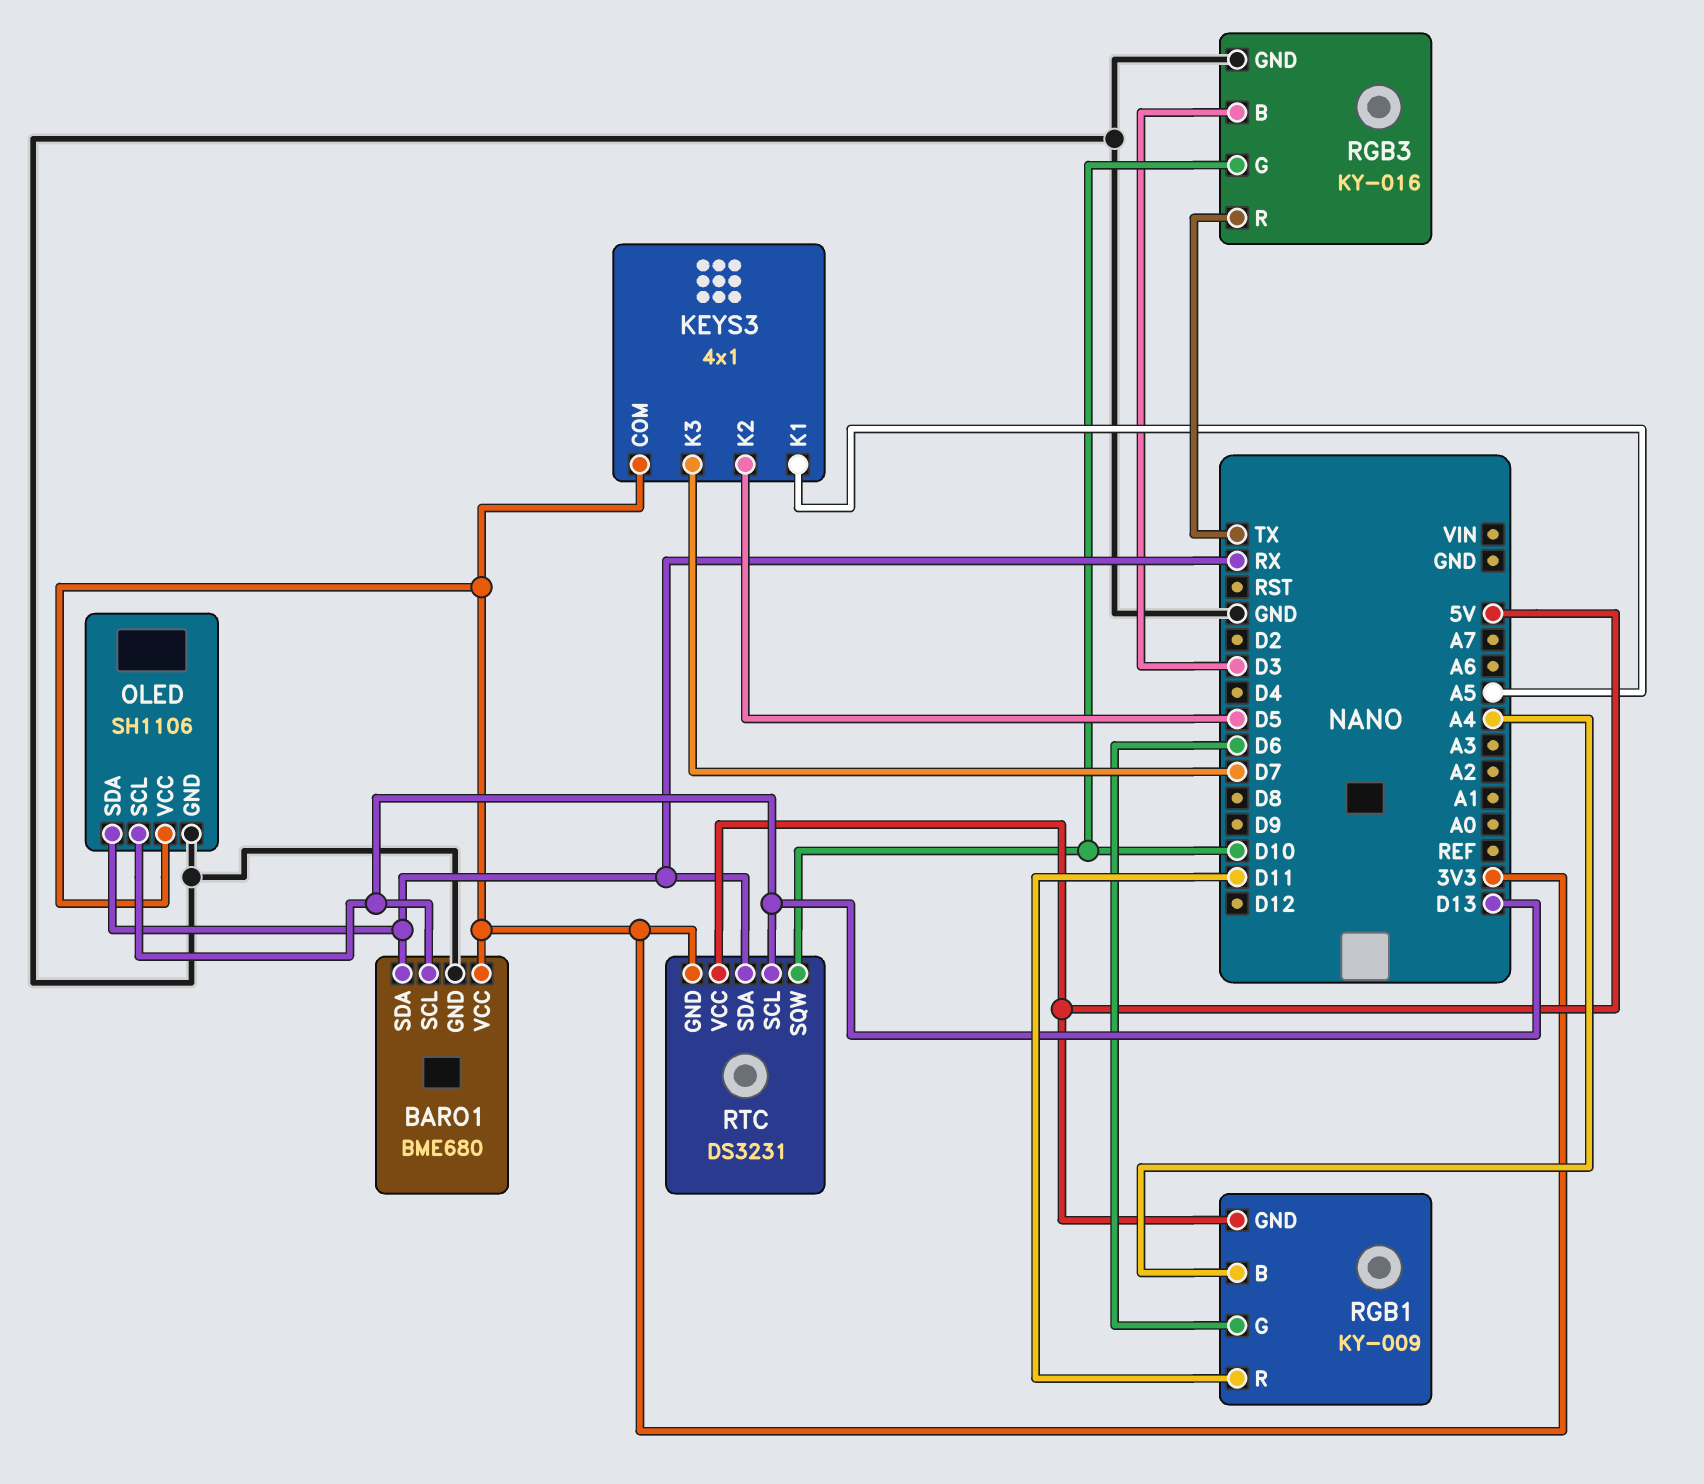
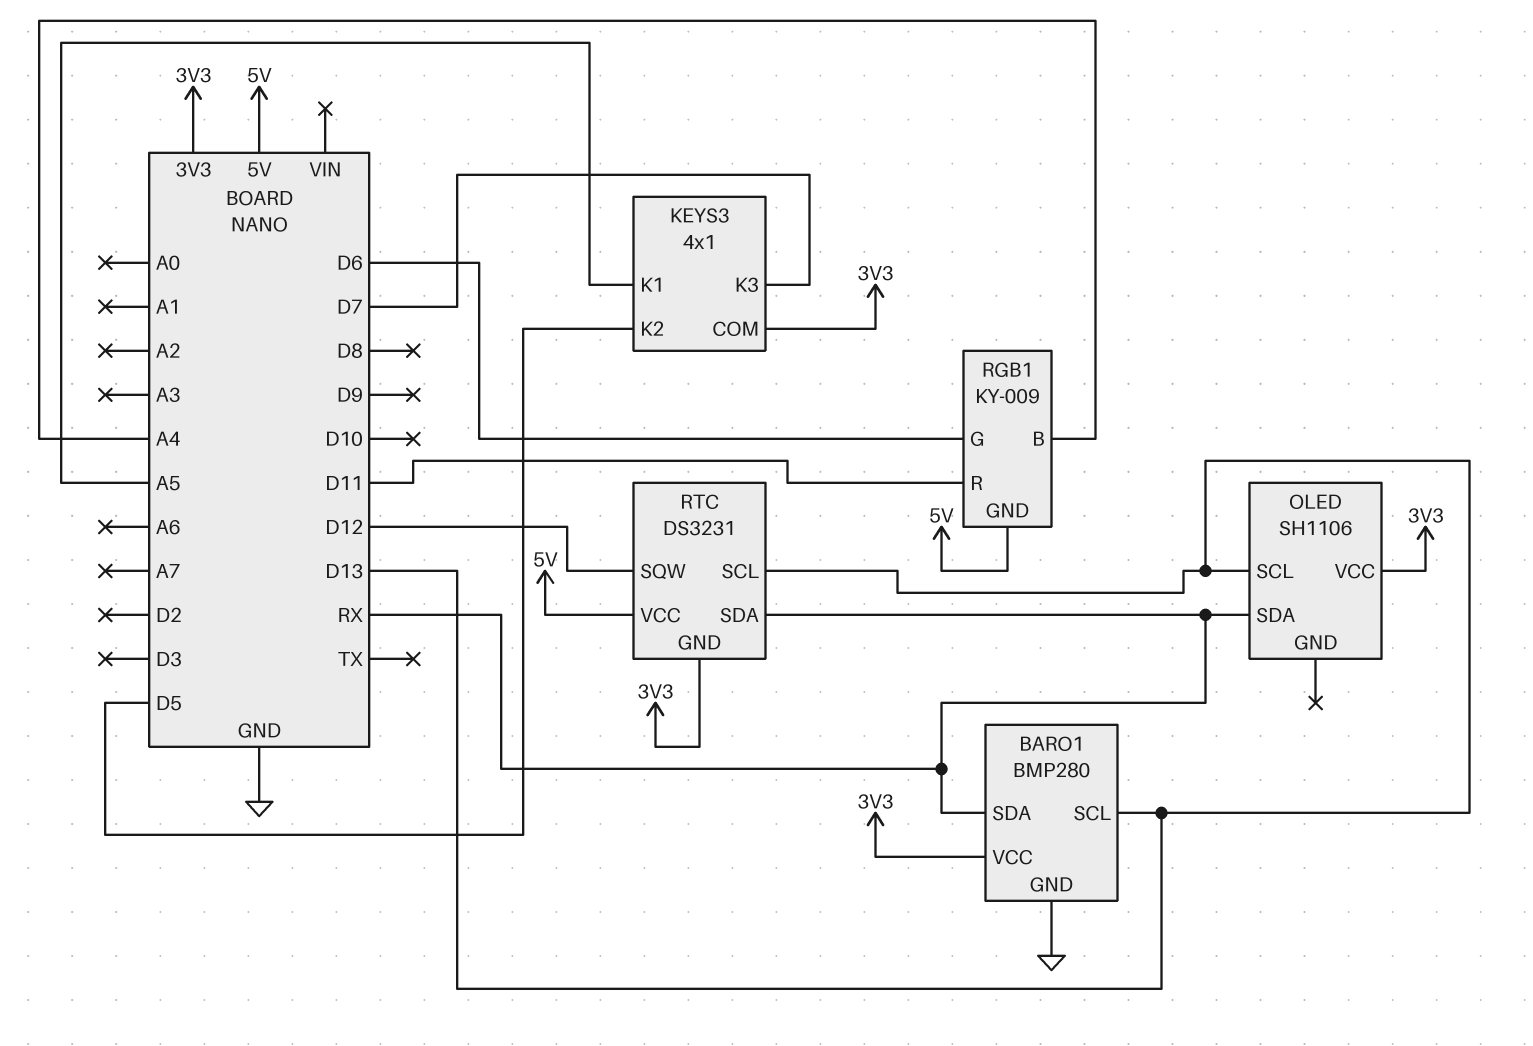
BARO1: BME680 -> BMP280
OLED pin GND: GND -> none
RGB3: KY-016 -> none
RGB3 pin B: D3 -> none
RGB3 pin G: D10 -> none
RGB3 pin GND: GND -> none
RGB3 pin R: TX -> none
RTC pin SQW: D10 -> D12

